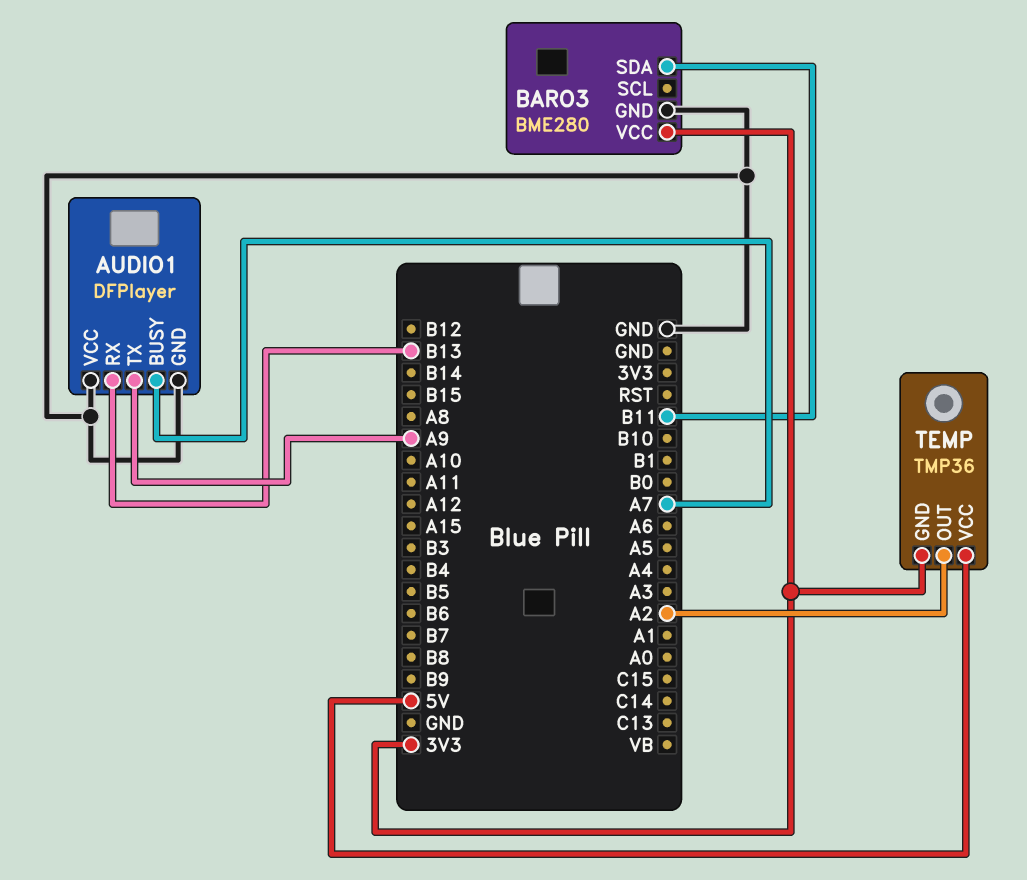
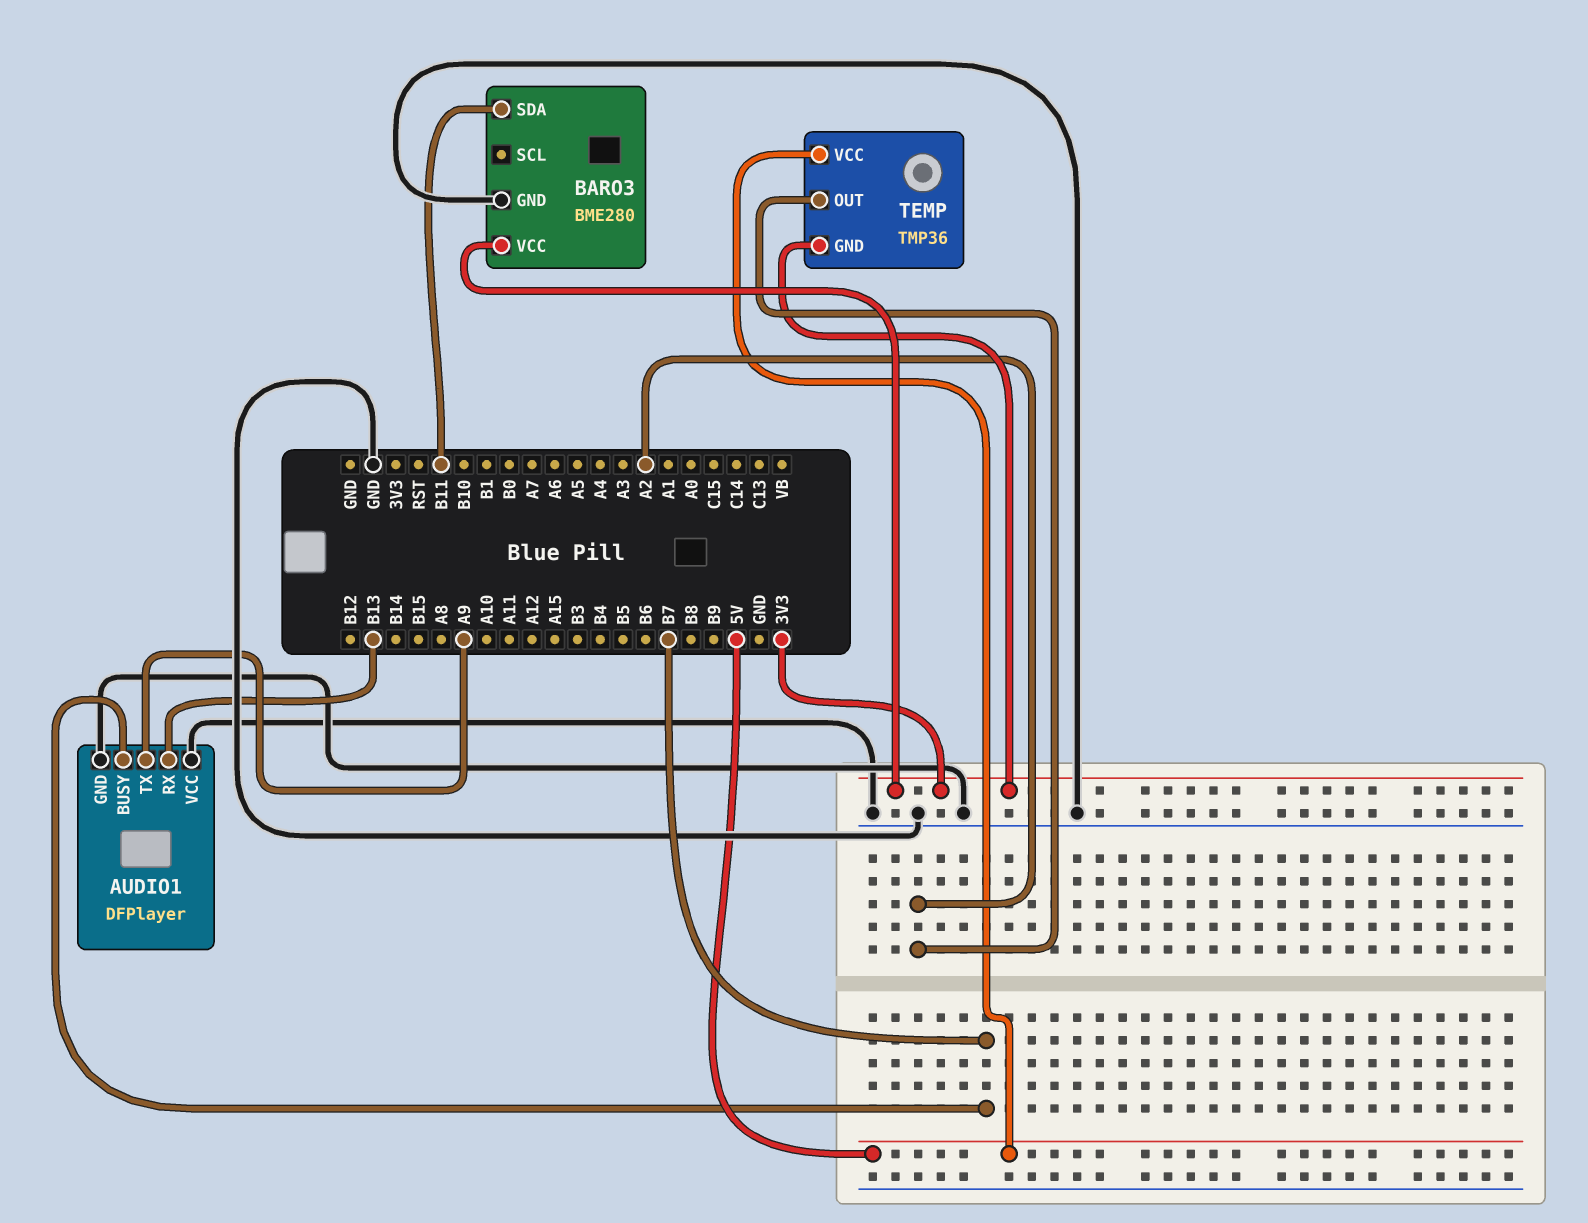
AUDIO1 pin BUSY: A7 -> B7

